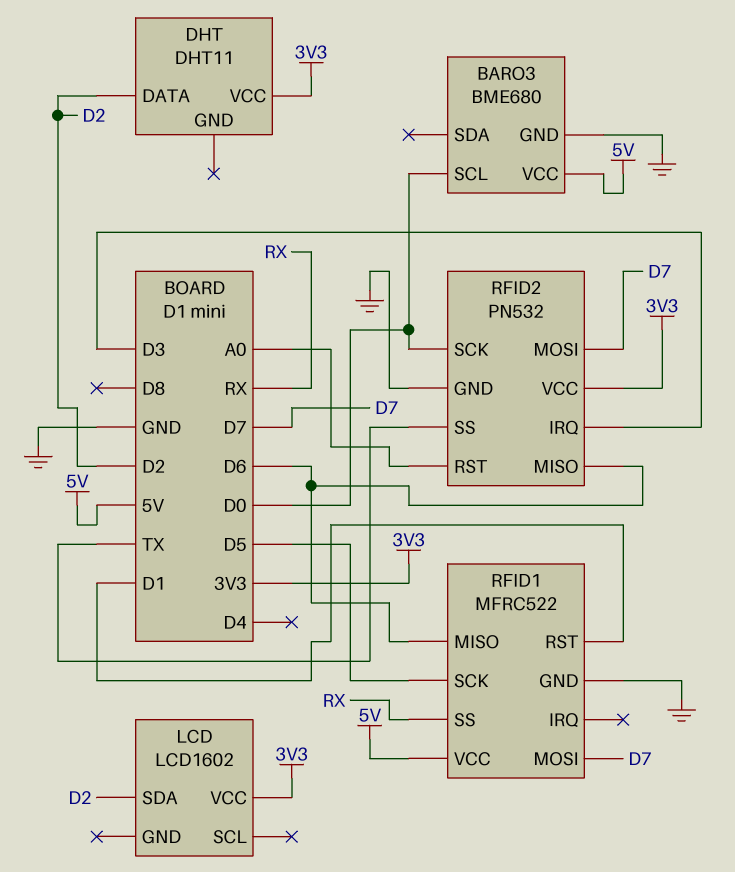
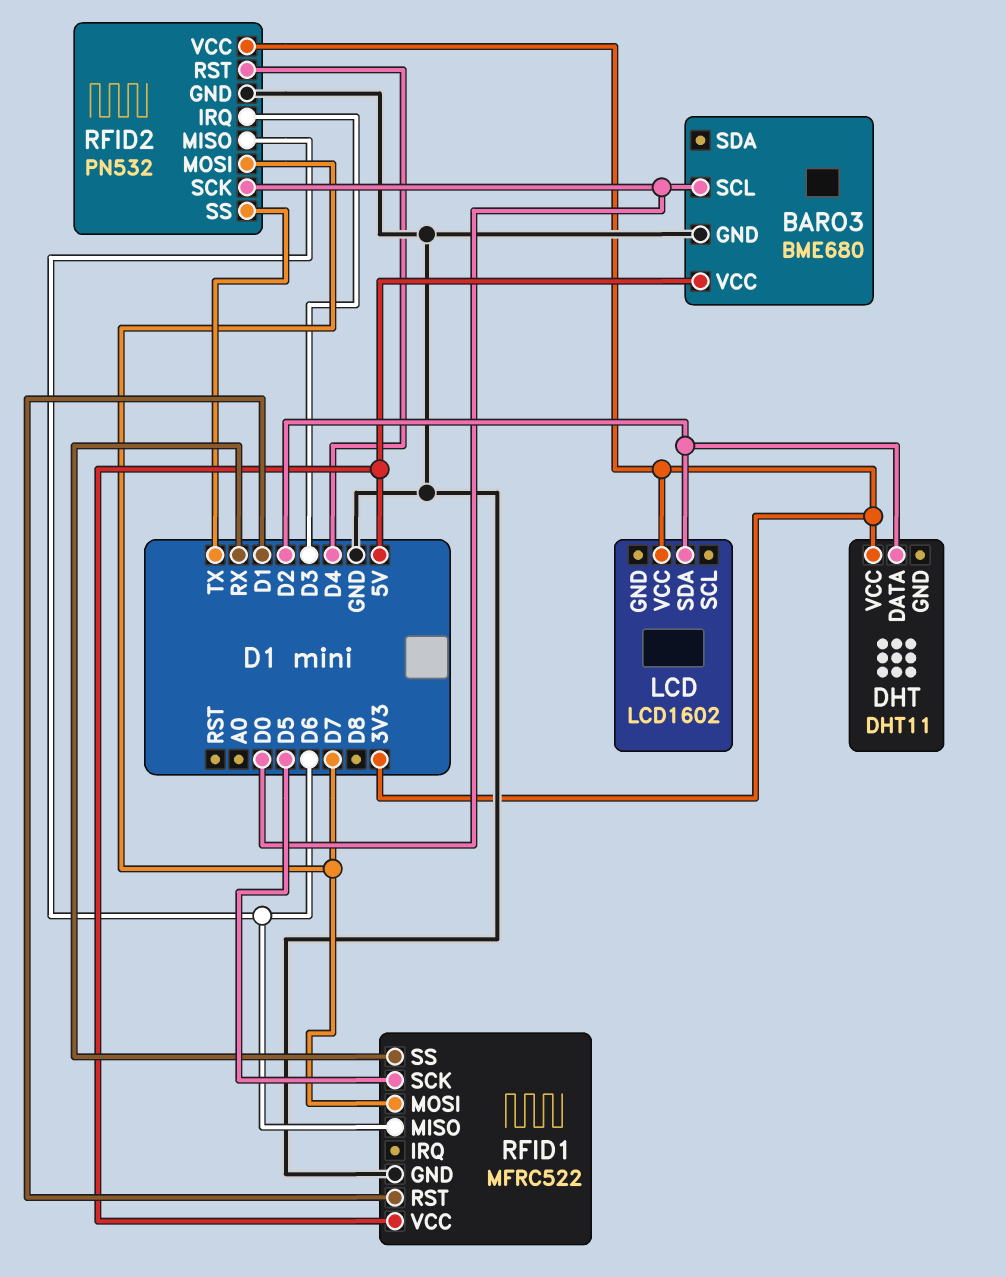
RFID2 pin RST: A0 -> D4

